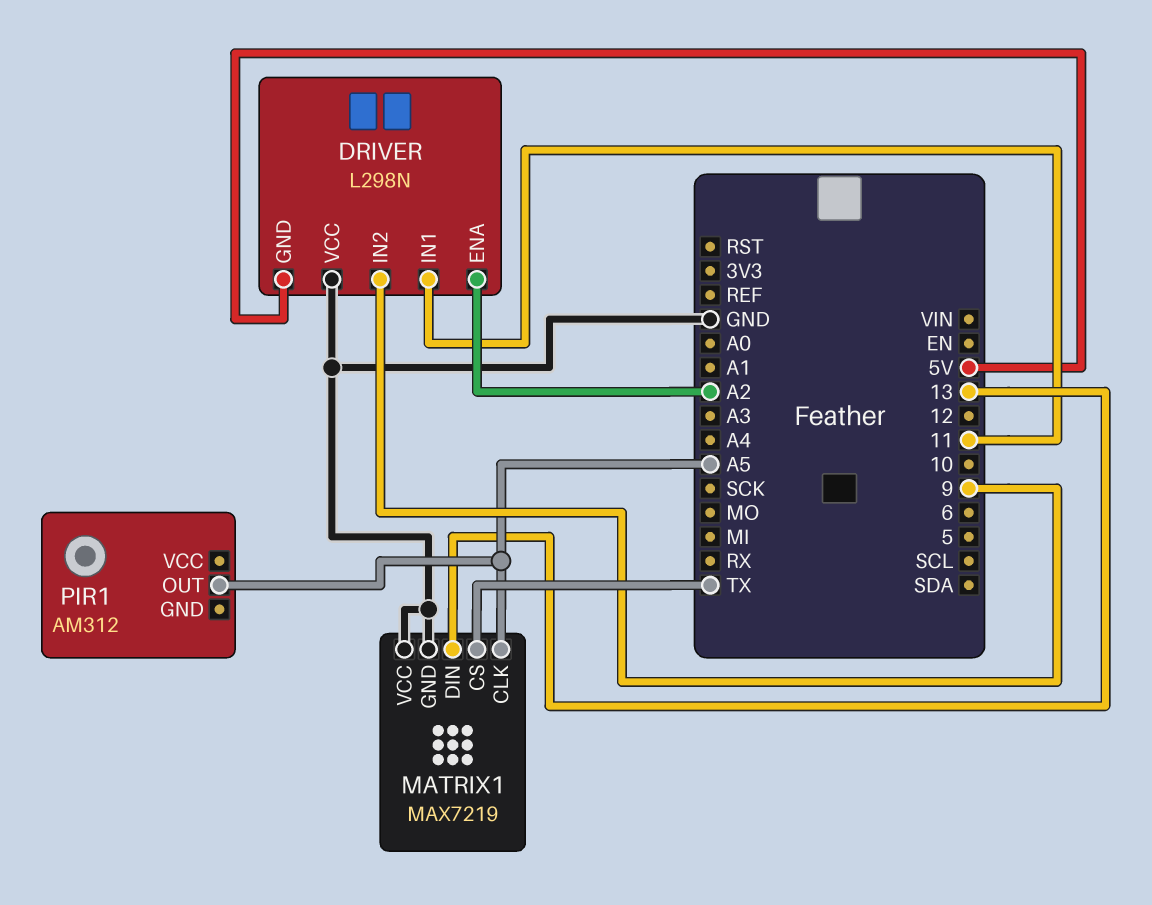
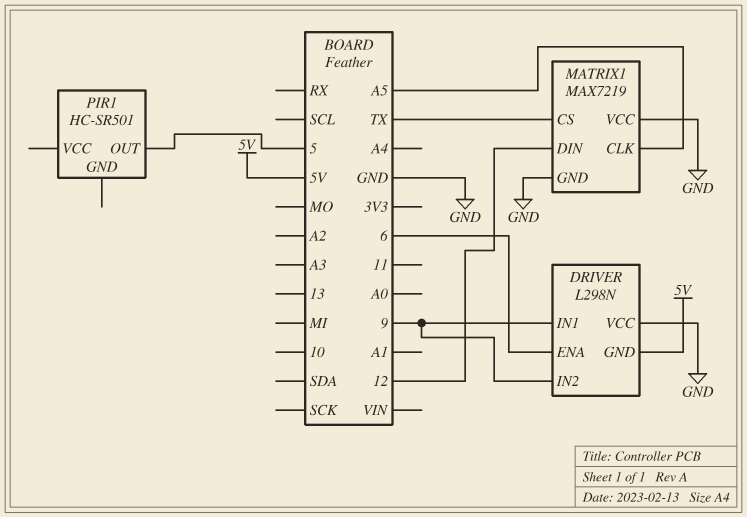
DRIVER pin ENA: A2 -> 6
DRIVER pin IN1: 11 -> 9
MATRIX1 pin DIN: 13 -> 12
PIR1: AM312 -> HC-SR501
PIR1 pin OUT: A5 -> 5

